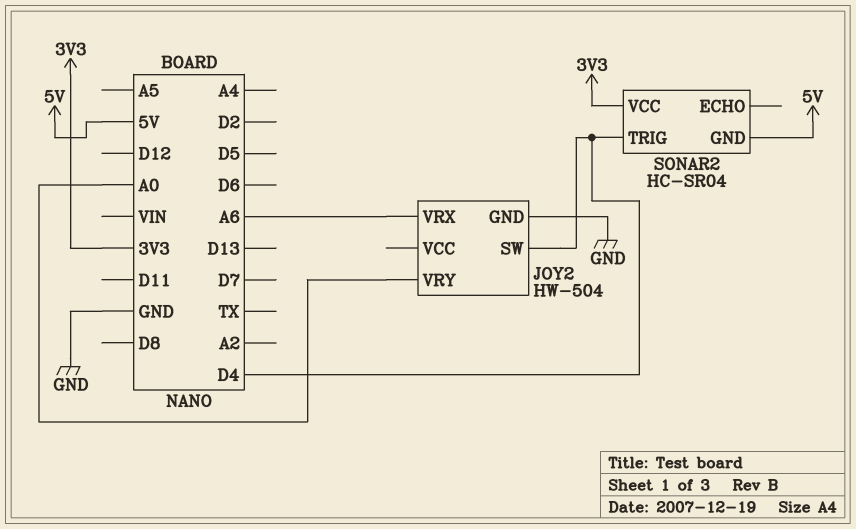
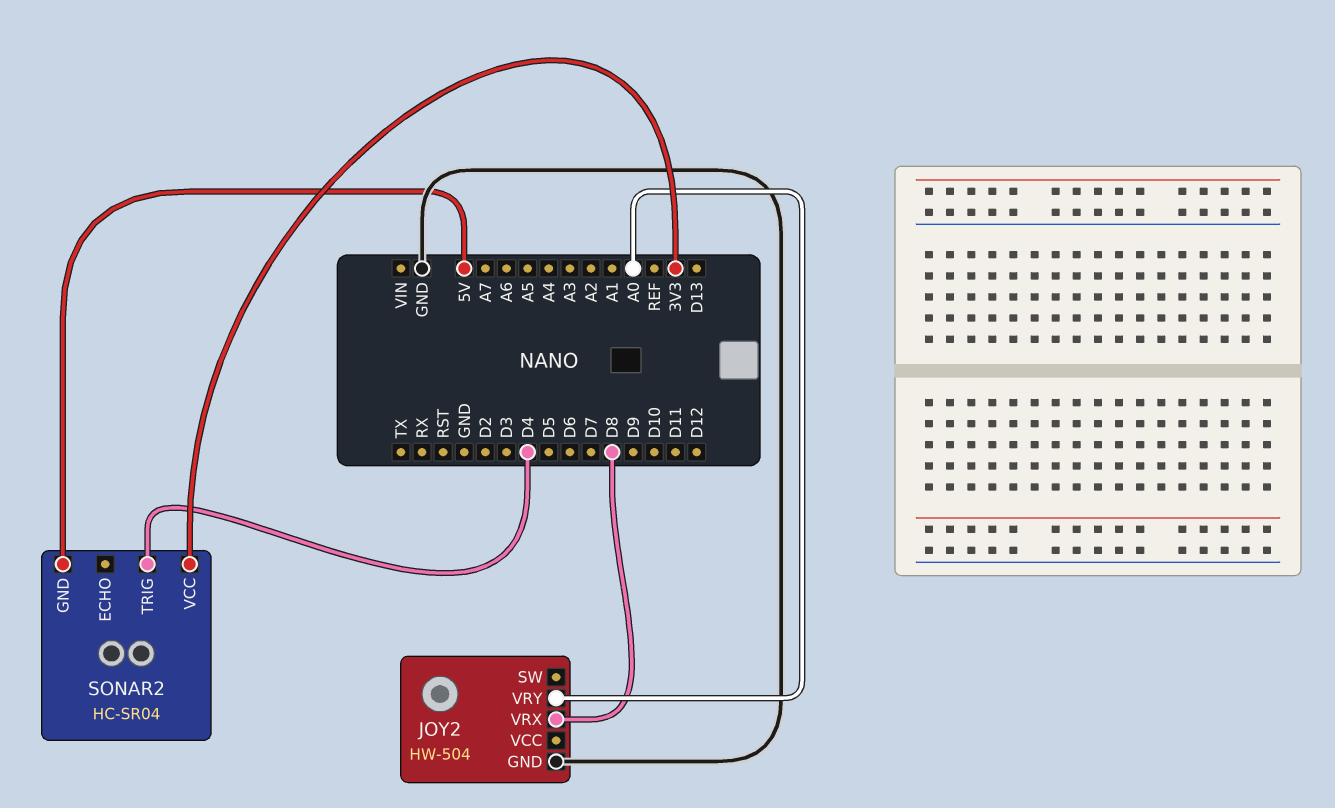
JOY2 pin SW: D4 -> none
JOY2 pin VRX: A6 -> D8

